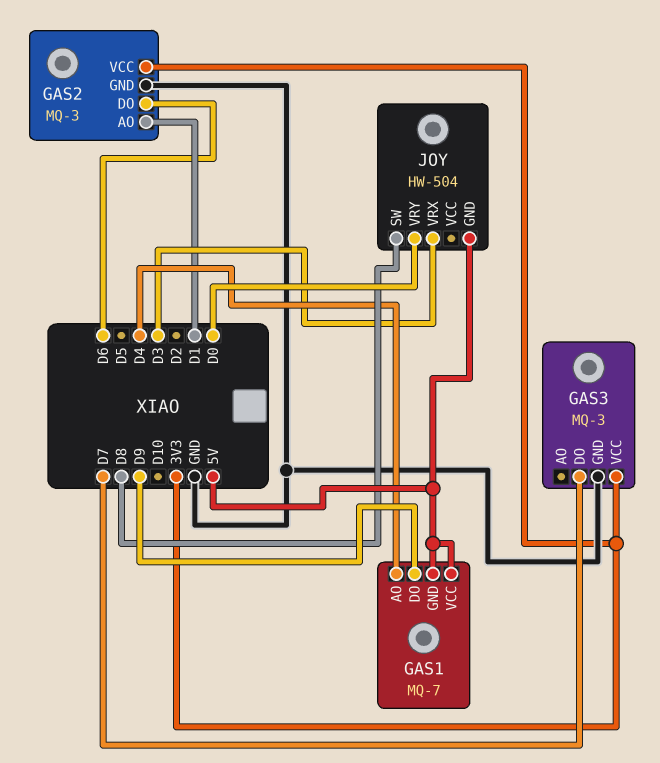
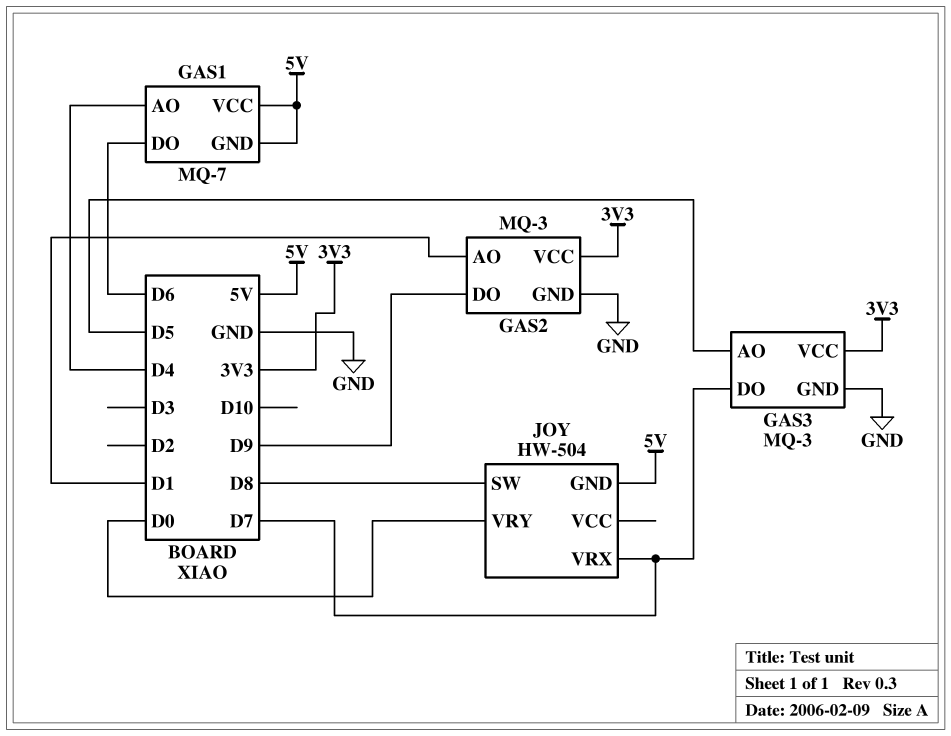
GAS1 pin DO: D9 -> D6
GAS2 pin DO: D6 -> D9
GAS3 pin AO: none -> D5
JOY pin VRX: D3 -> D7

